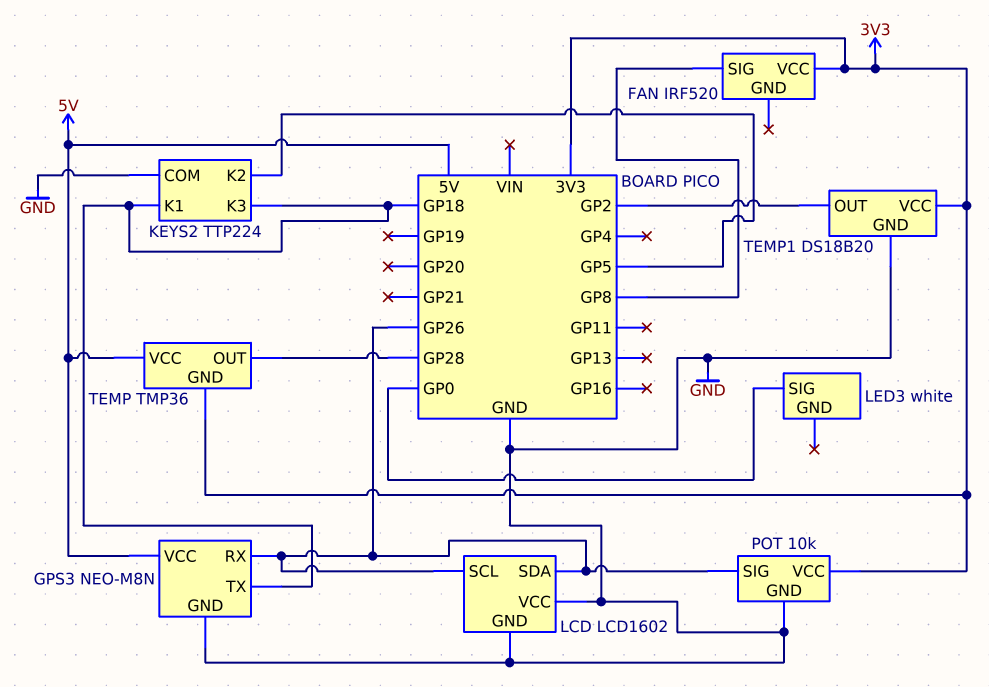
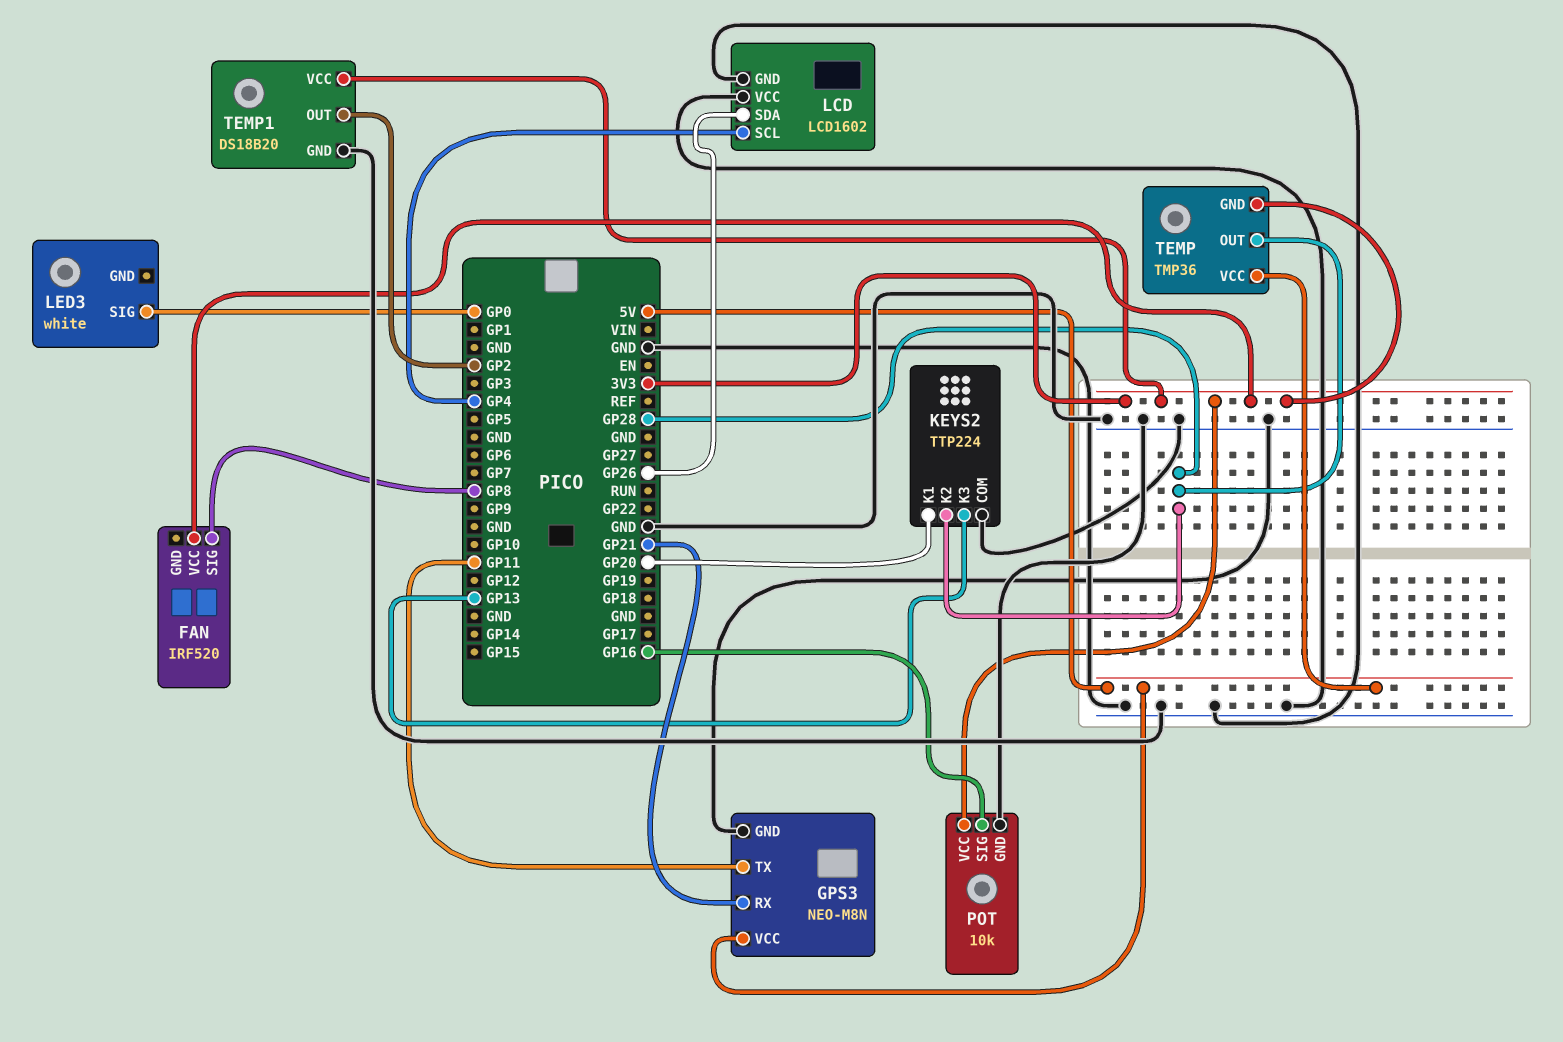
GPS3 pin RX: GP26 -> GP21
GPS3 pin TX: GP18 -> GP11
KEYS2 pin K1: GP18 -> GP20
KEYS2 pin K2: GP5 -> GP28
KEYS2 pin K3: GP18 -> GP13
LCD pin SCL: GP26 -> GP4
POT pin SIG: GP26 -> GP16

